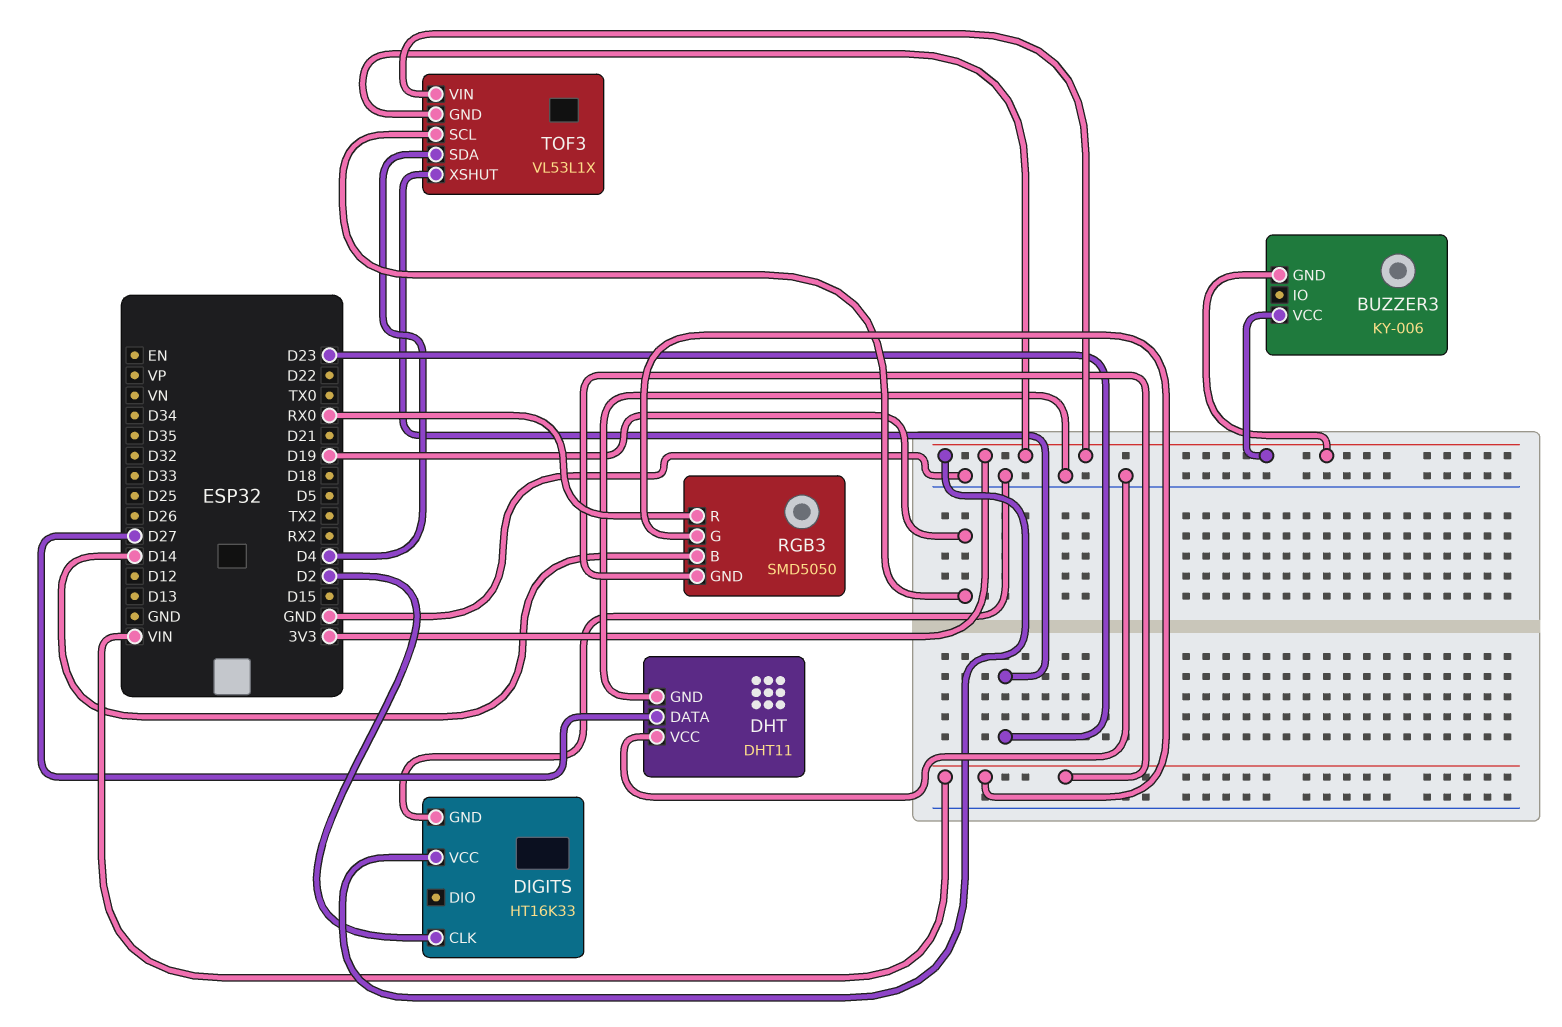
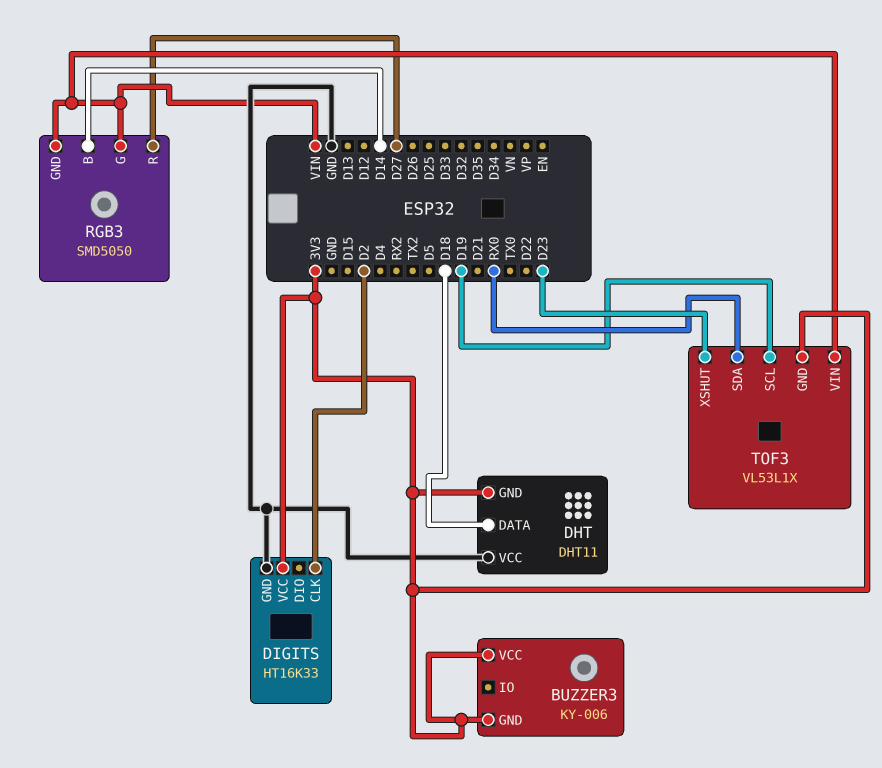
DHT pin DATA: D27 -> D18
DHT pin GND: GND -> 3V3
RGB3 pin R: RX0 -> D27
TOF3 pin SDA: D4 -> RX0
TOF3 pin VIN: 3V3 -> VIN

